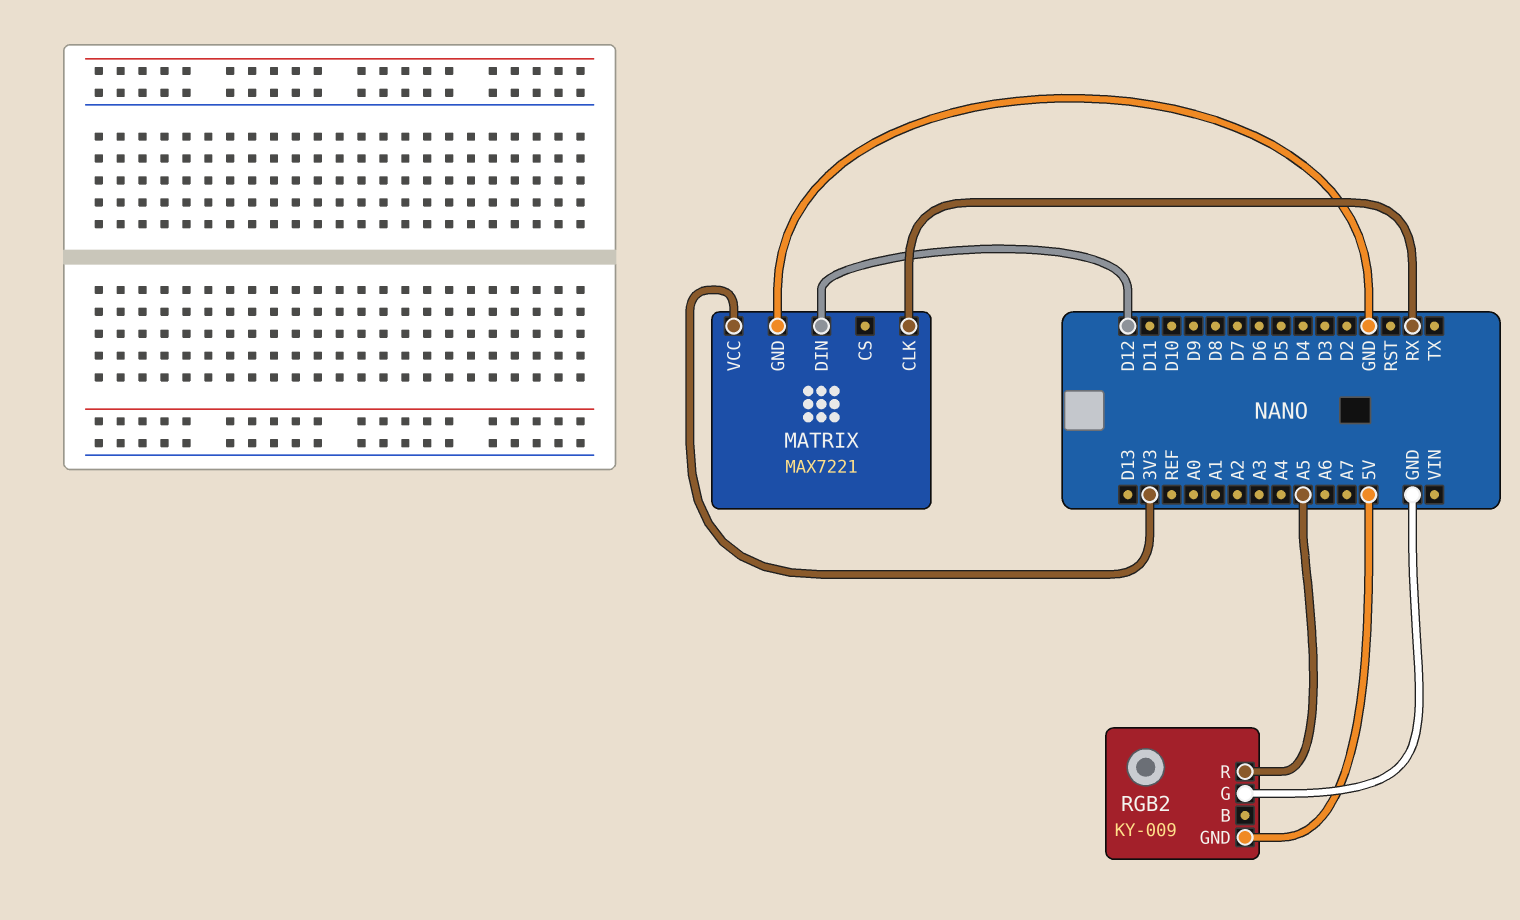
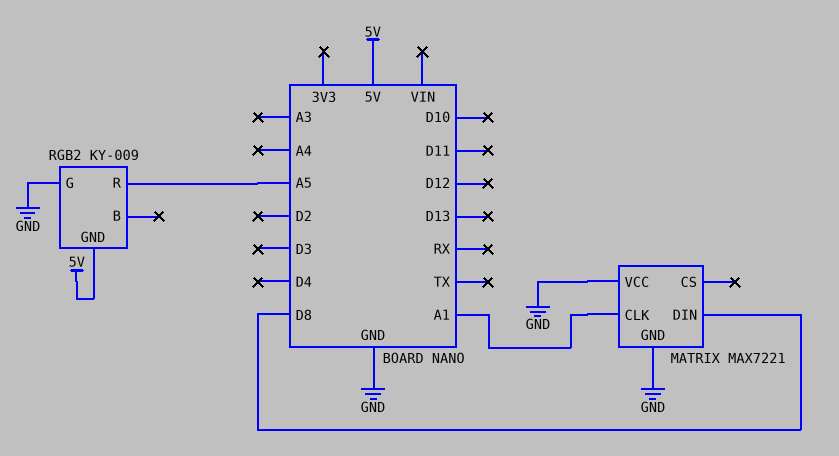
MATRIX pin CLK: RX -> A1
MATRIX pin DIN: D12 -> D8
MATRIX pin VCC: 3V3 -> GND

